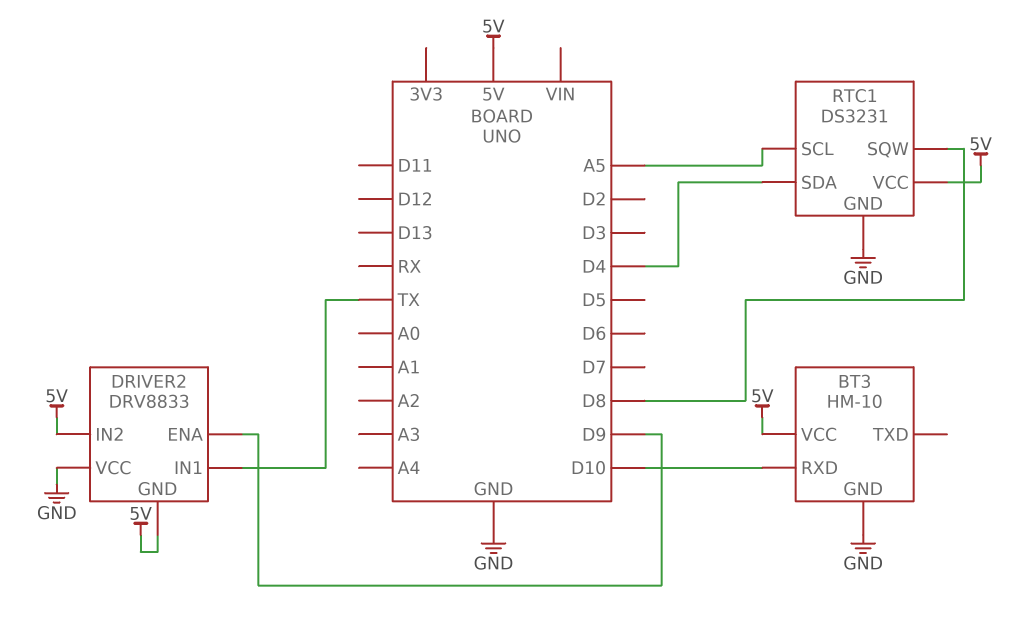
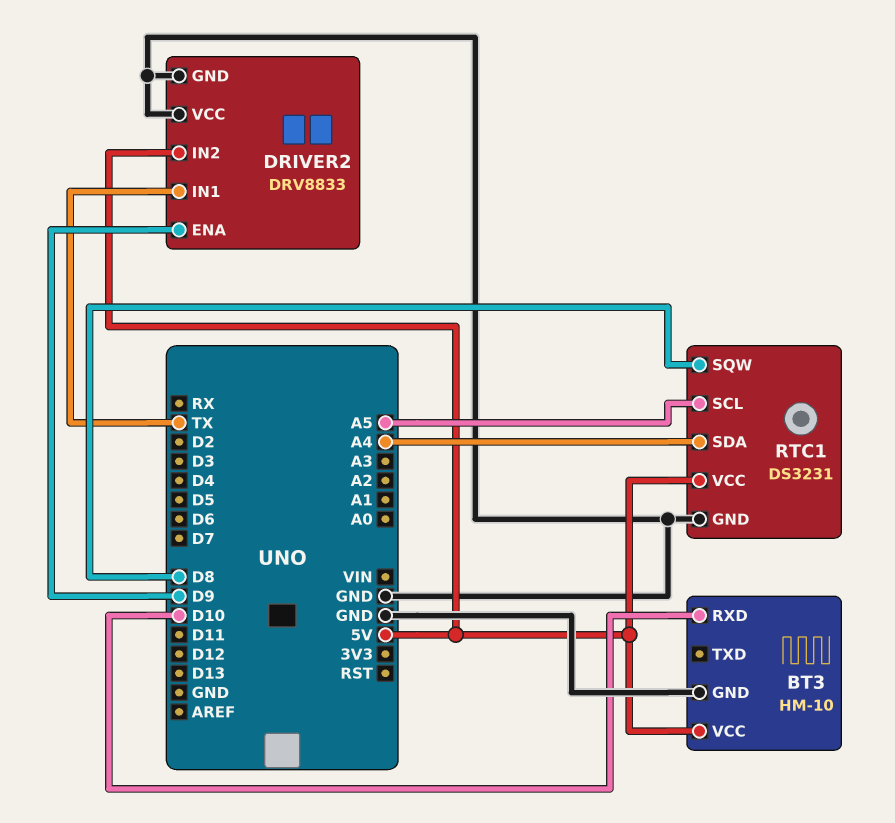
DRIVER2 pin GND: 5V -> GND
RTC1 pin SDA: D4 -> A4

